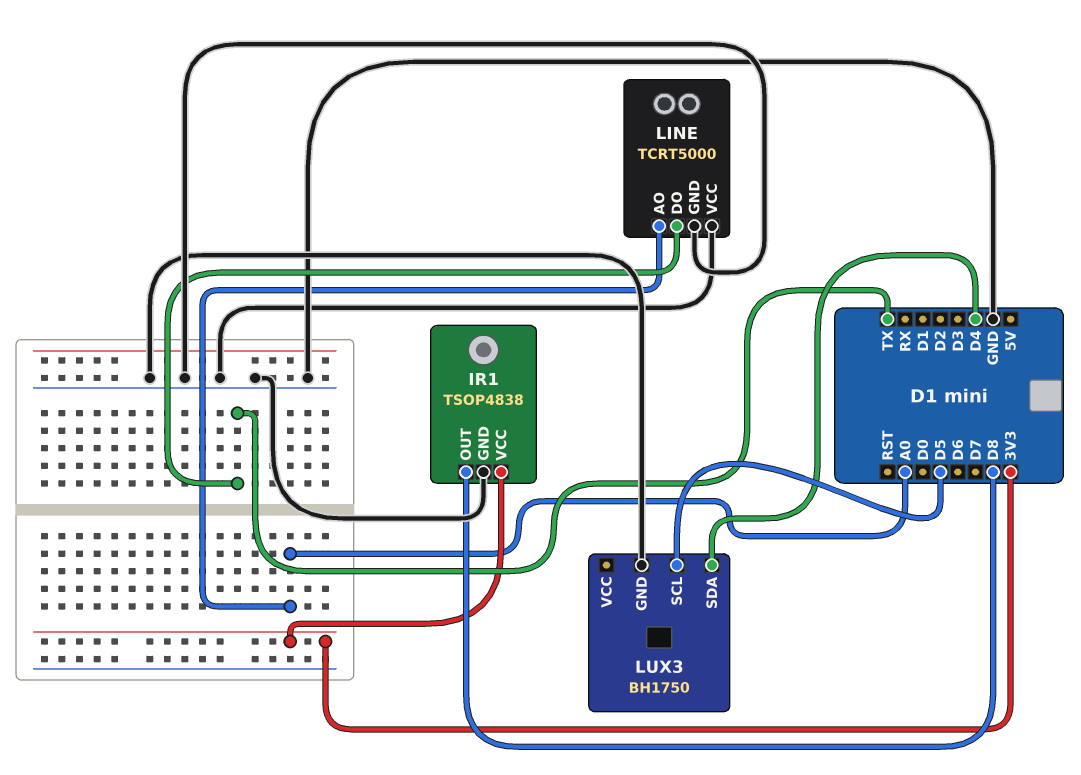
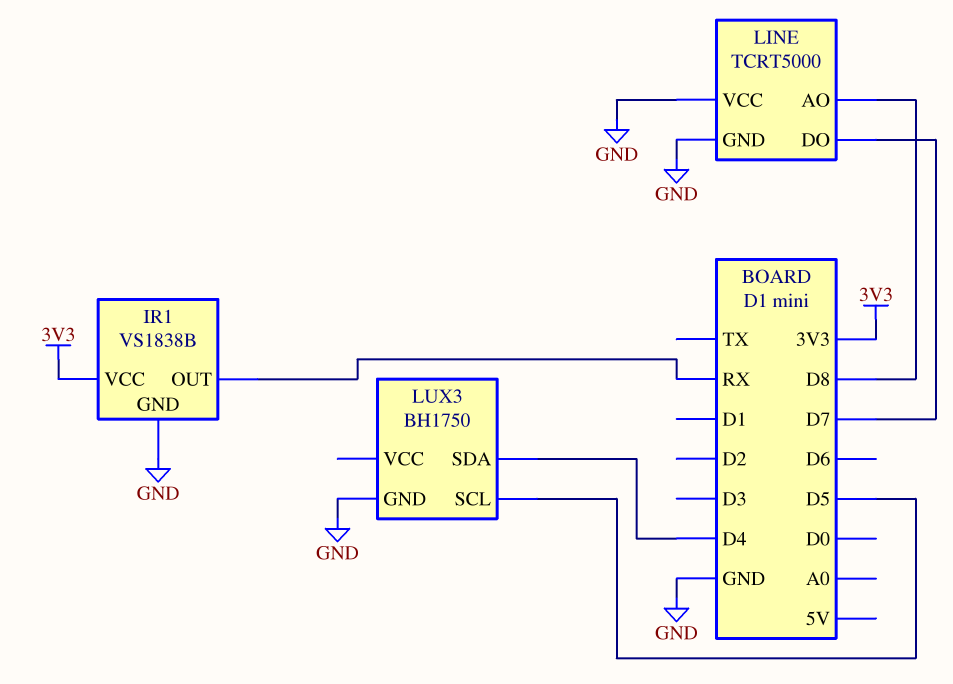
IR1: TSOP4838 -> VS1838B
IR1 pin OUT: D8 -> RX
LINE pin AO: A0 -> D8
LINE pin DO: TX -> D7

